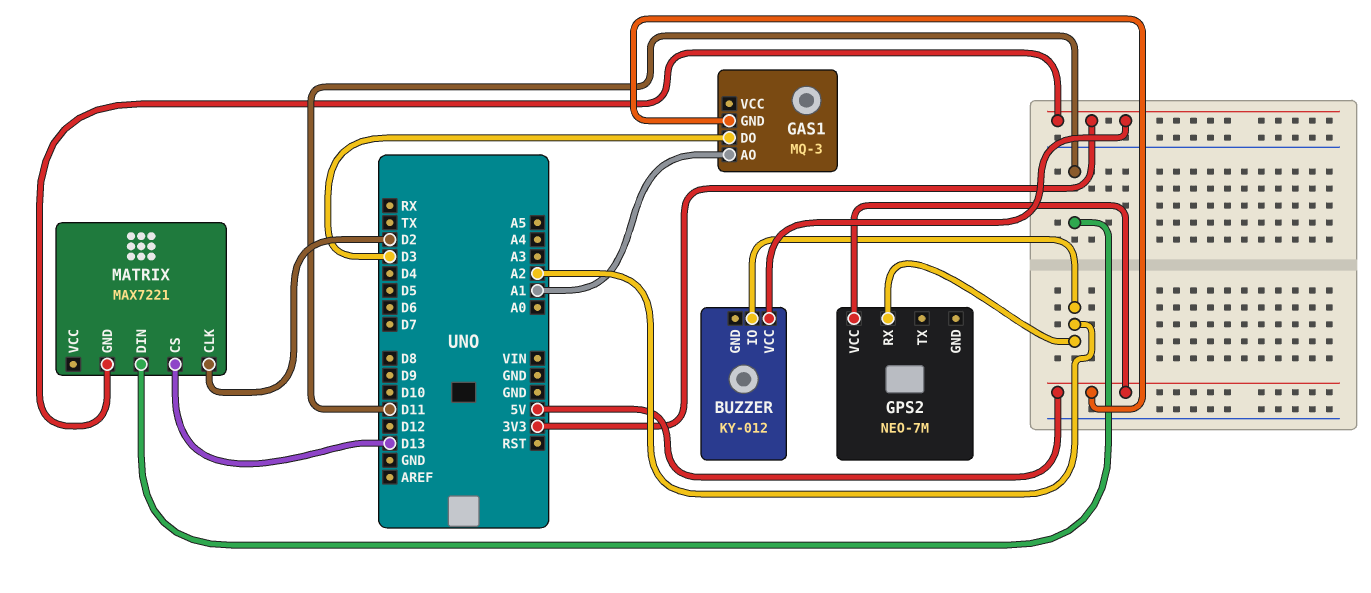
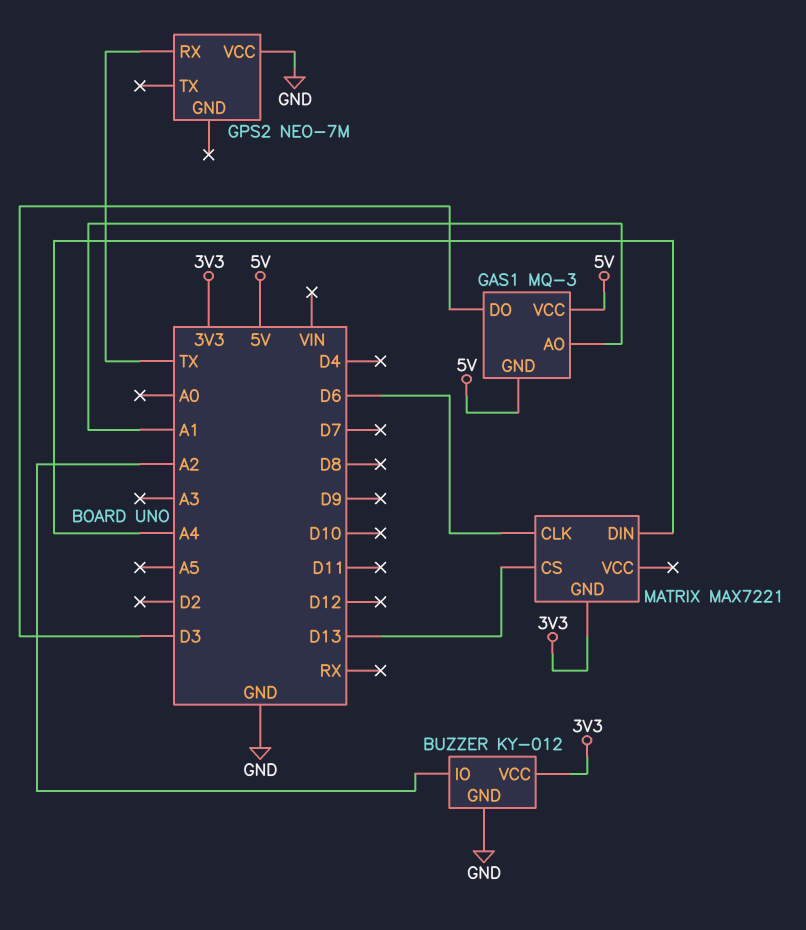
BUZZER pin GND: none -> GND
GAS1 pin VCC: none -> 5V
GPS2 pin RX: A2 -> TX
GPS2 pin VCC: 5V -> GND
MATRIX pin CLK: D2 -> D6
MATRIX pin DIN: D11 -> A4

